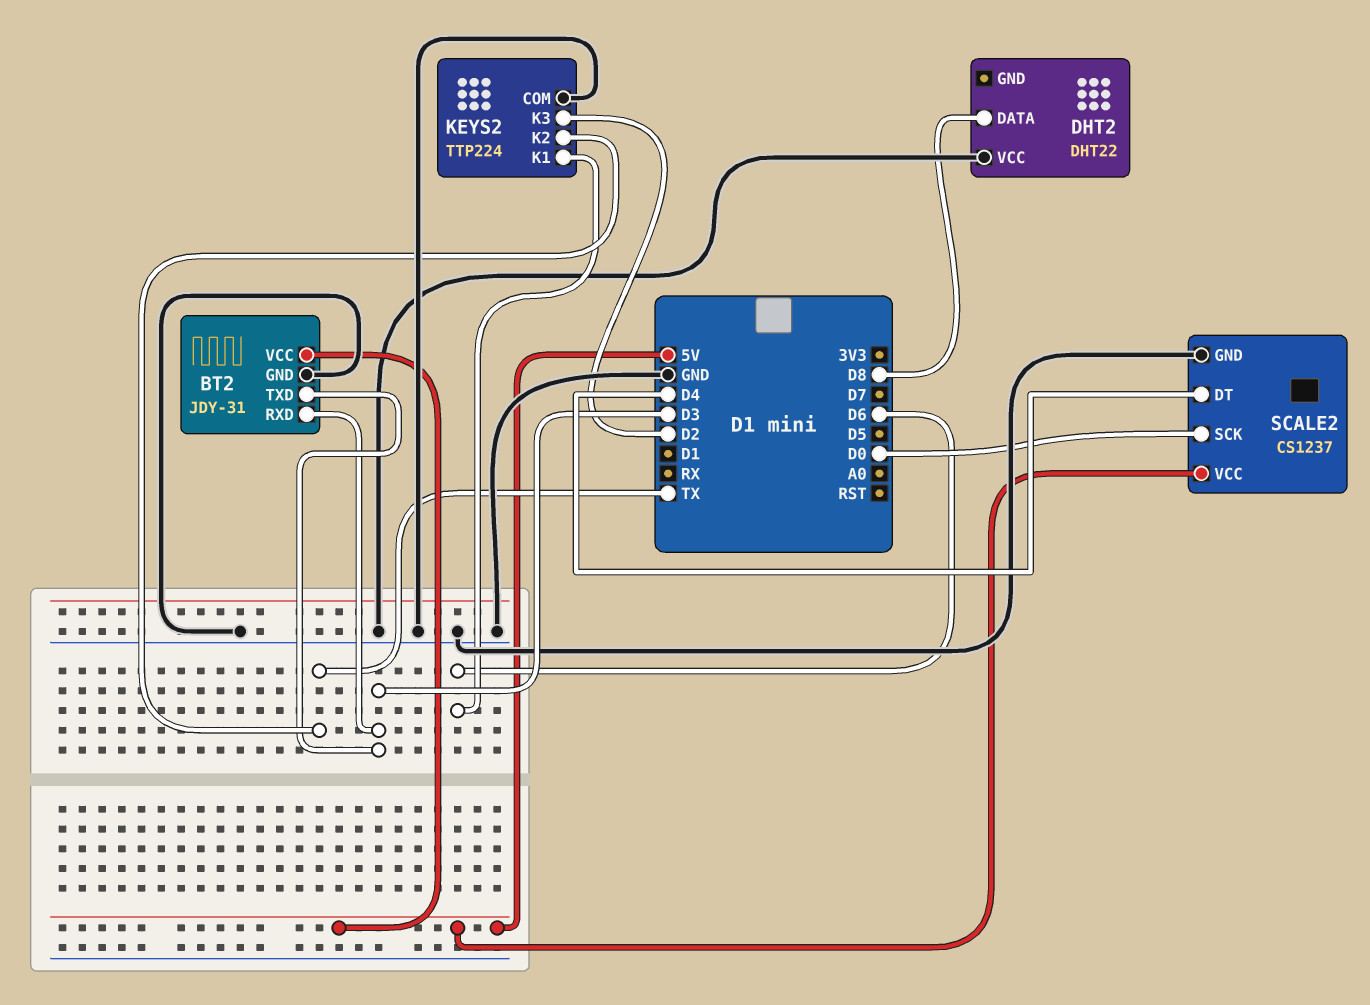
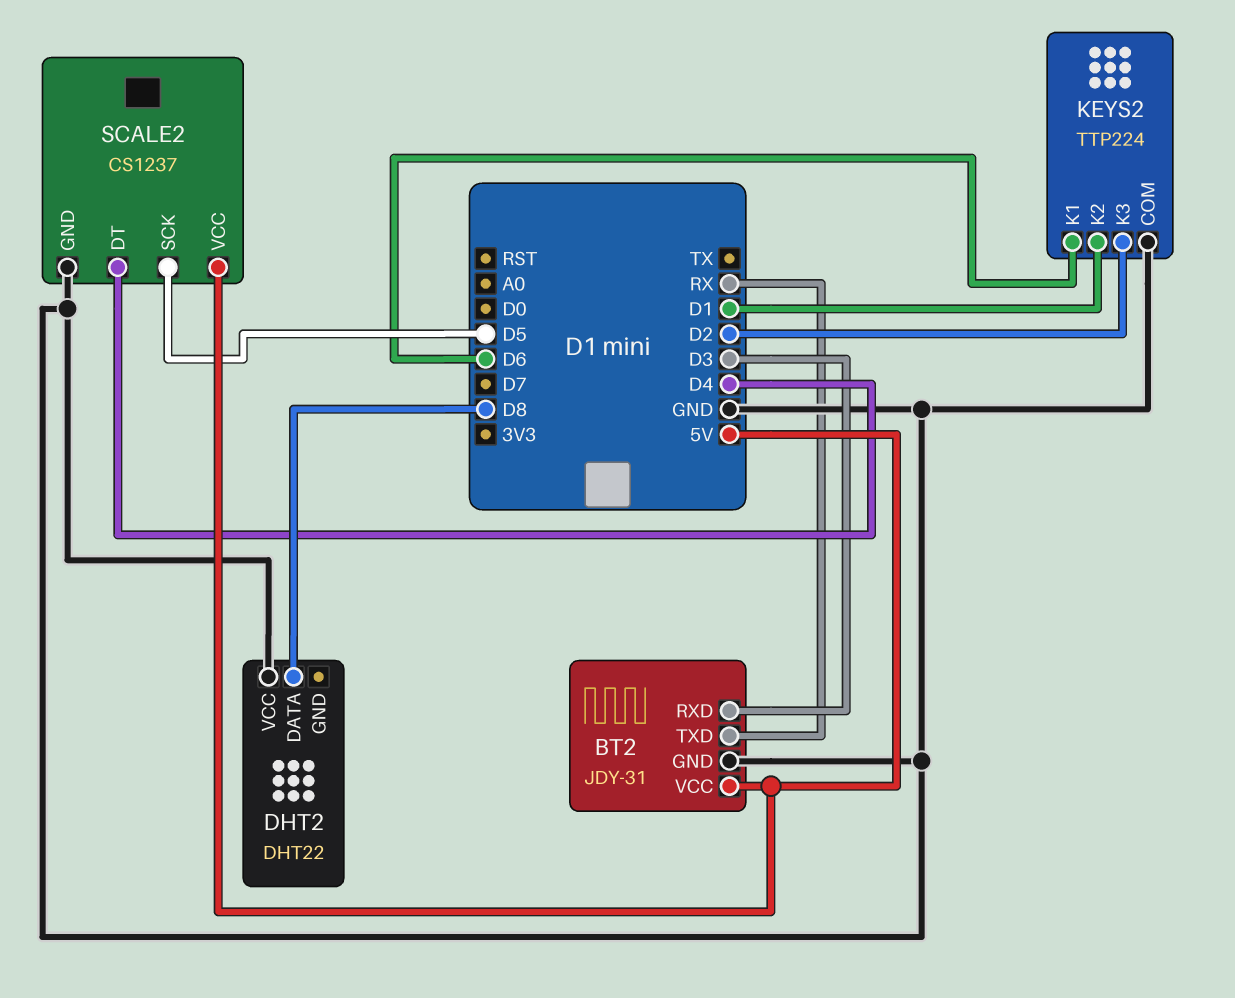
BT2 pin TXD: D3 -> RX
KEYS2 pin K2: TX -> D1
SCALE2 pin SCK: D0 -> D5

